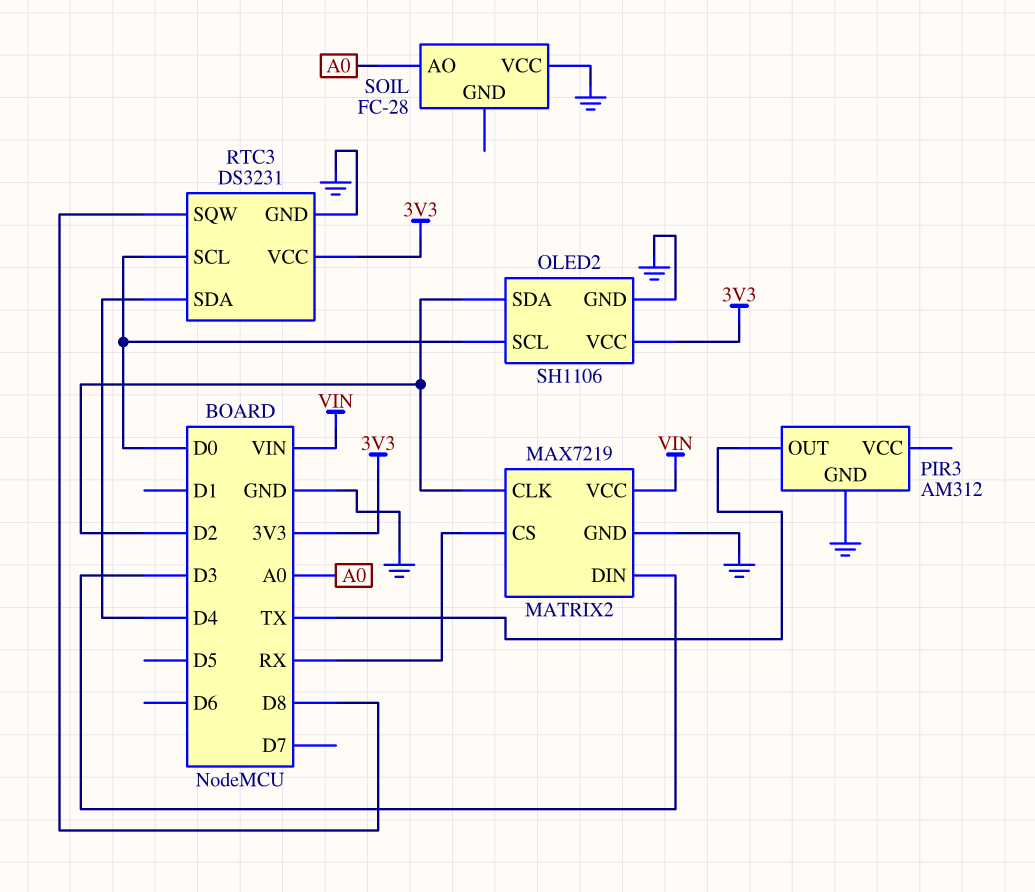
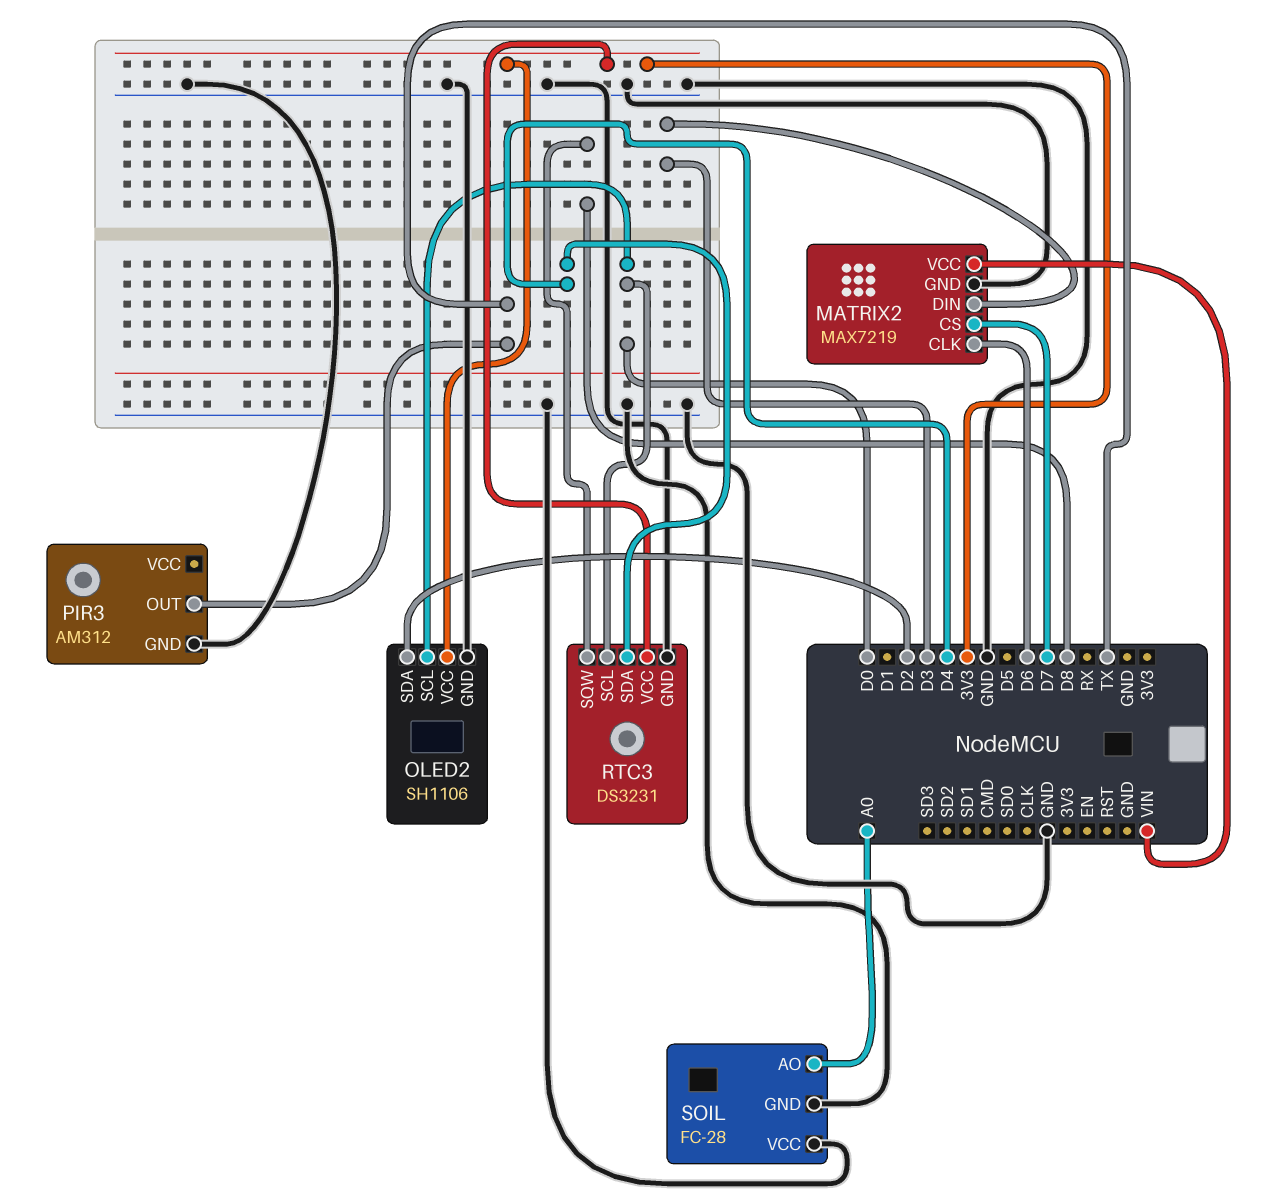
MATRIX2 pin CLK: D2 -> D6
MATRIX2 pin CS: RX -> D7
SOIL pin GND: none -> GND

